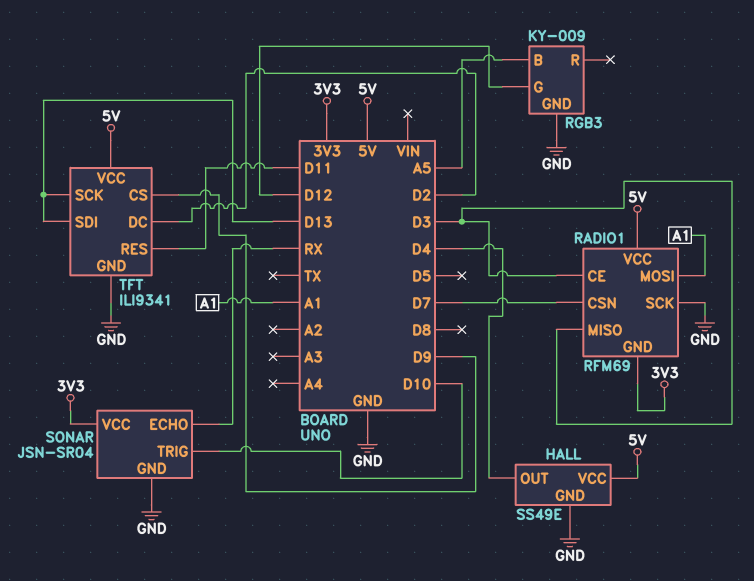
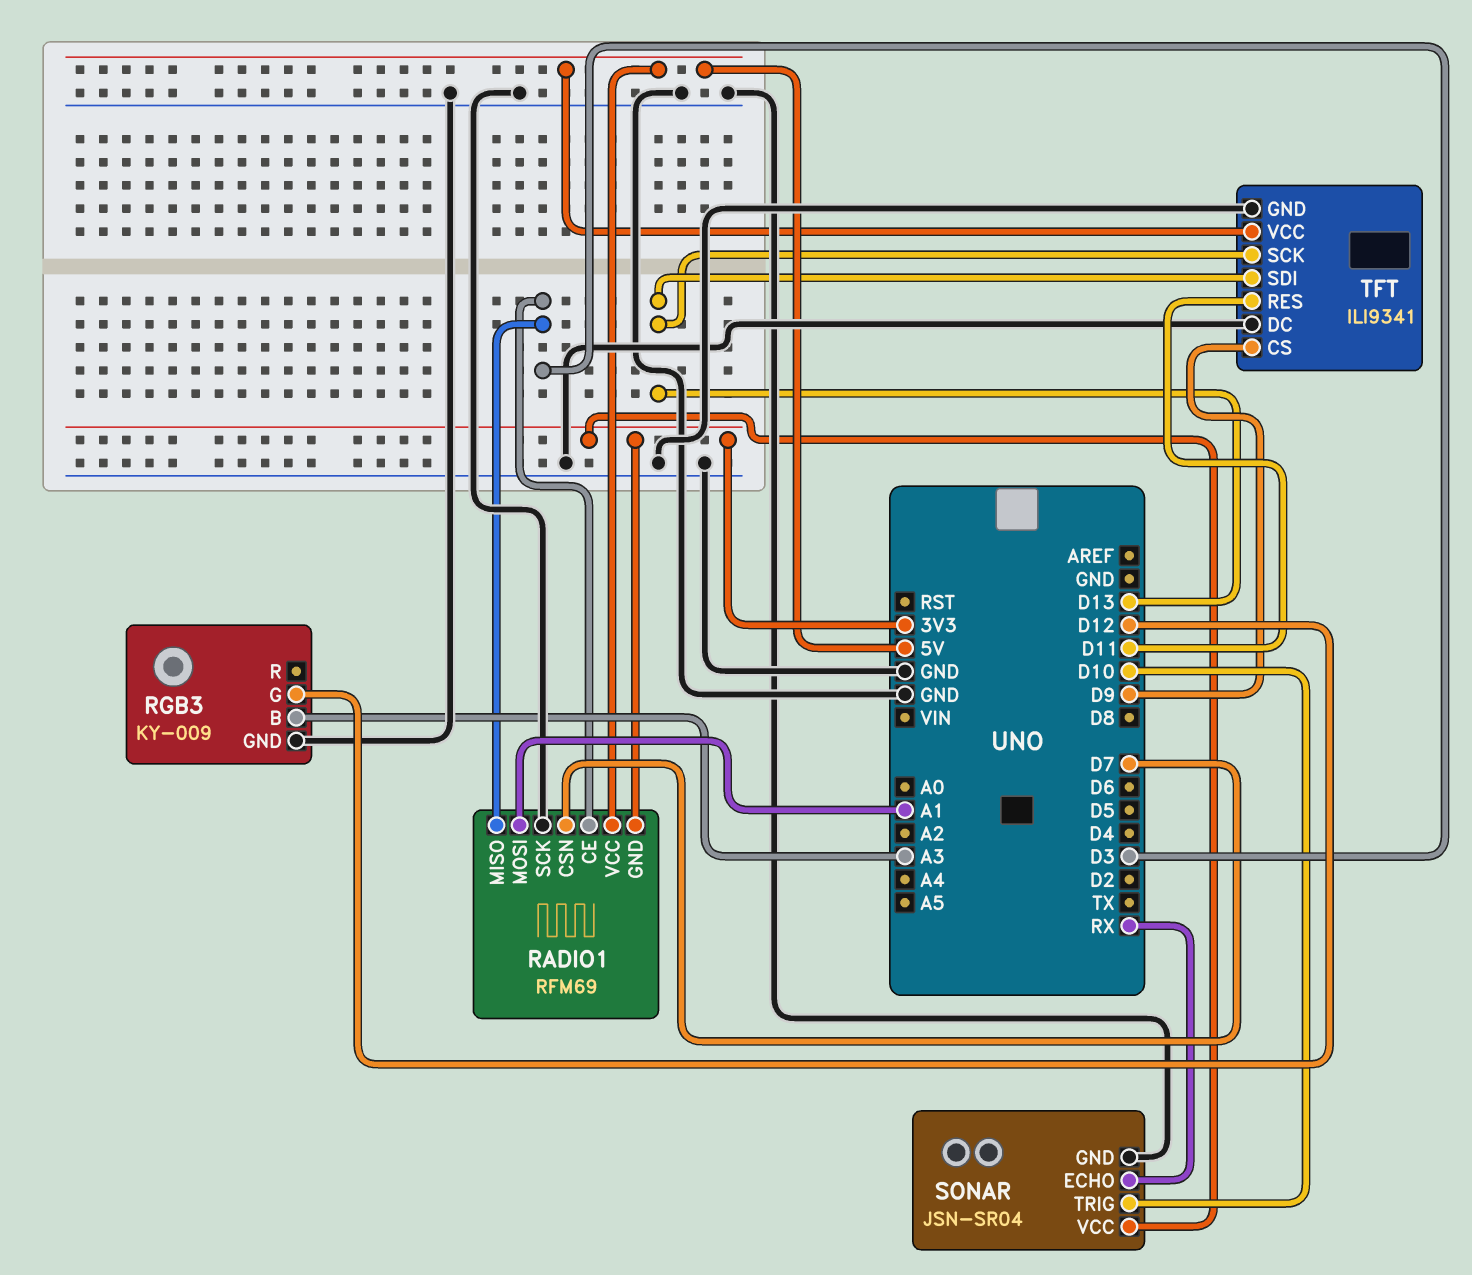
HALL: SS49E -> none
HALL pin GND: GND -> none
HALL pin OUT: D4 -> none
HALL pin VCC: 5V -> none
RGB3 pin B: A5 -> A3
TFT pin DC: D2 -> GND

